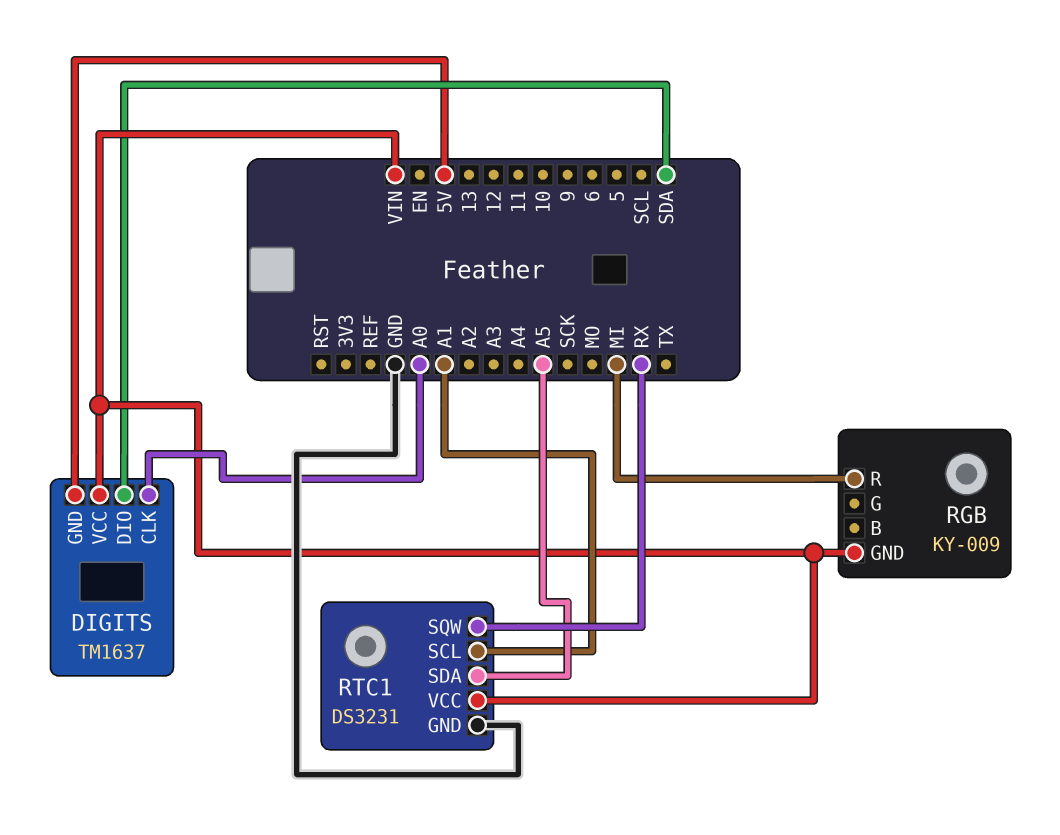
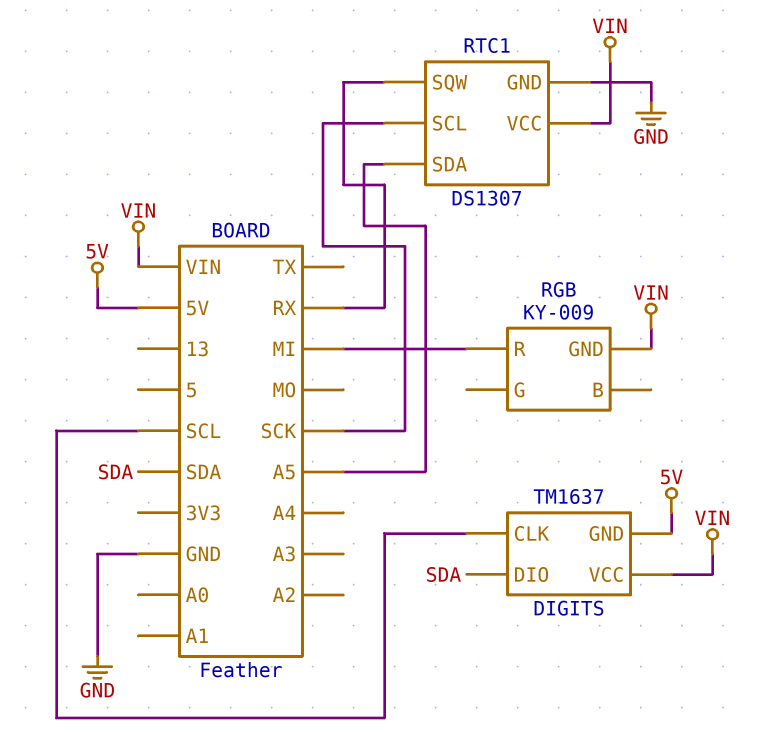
DIGITS pin CLK: A0 -> SCL
RTC1: DS3231 -> DS1307
RTC1 pin SCL: A1 -> SCK

